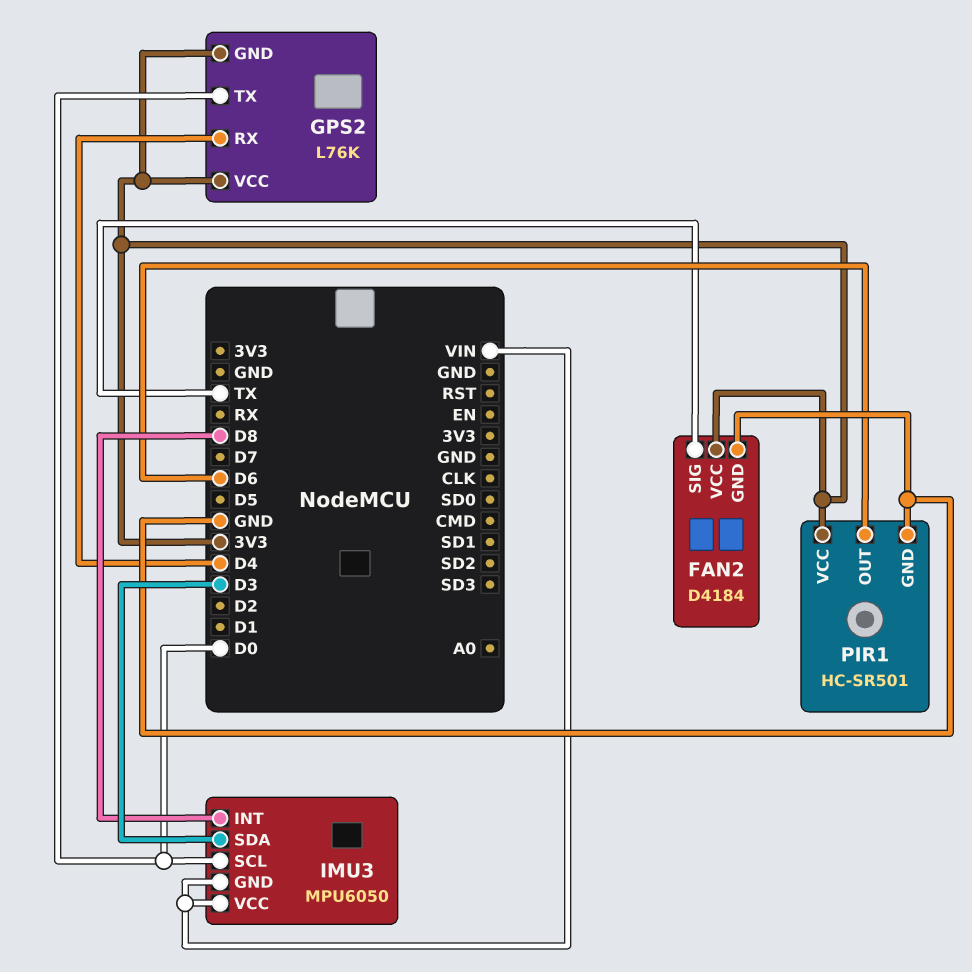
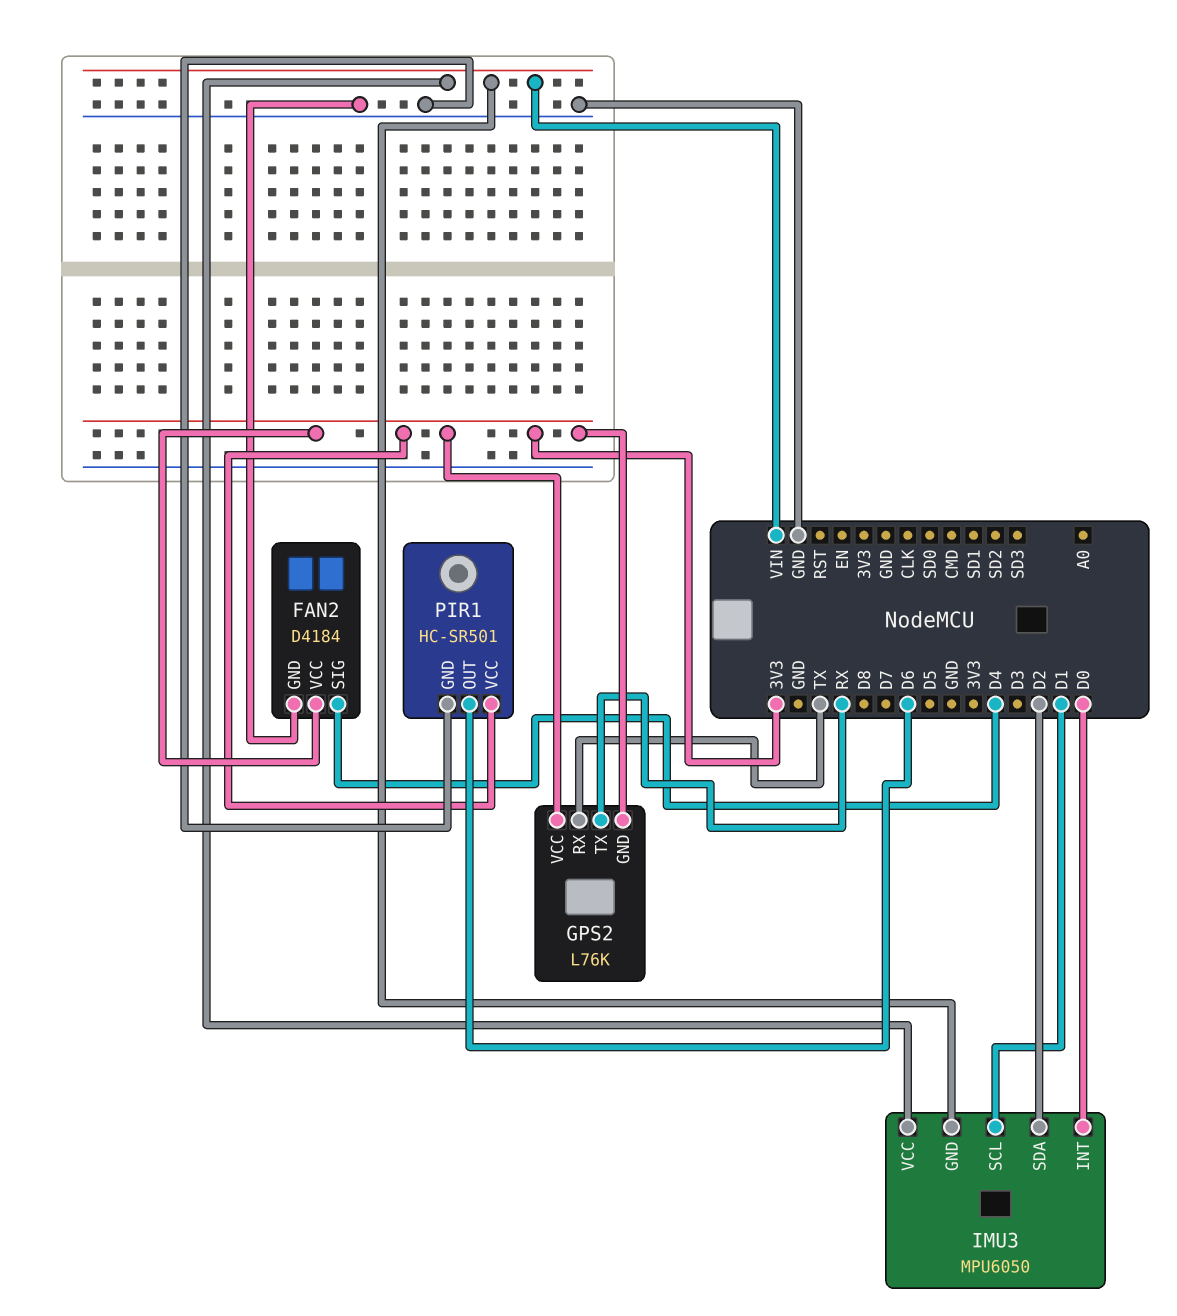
FAN2 pin SIG: TX -> D4
GPS2 pin RX: D4 -> TX
GPS2 pin TX: D0 -> RX
IMU3 pin INT: D8 -> D0
IMU3 pin SCL: D0 -> D1
IMU3 pin SDA: D3 -> D2

